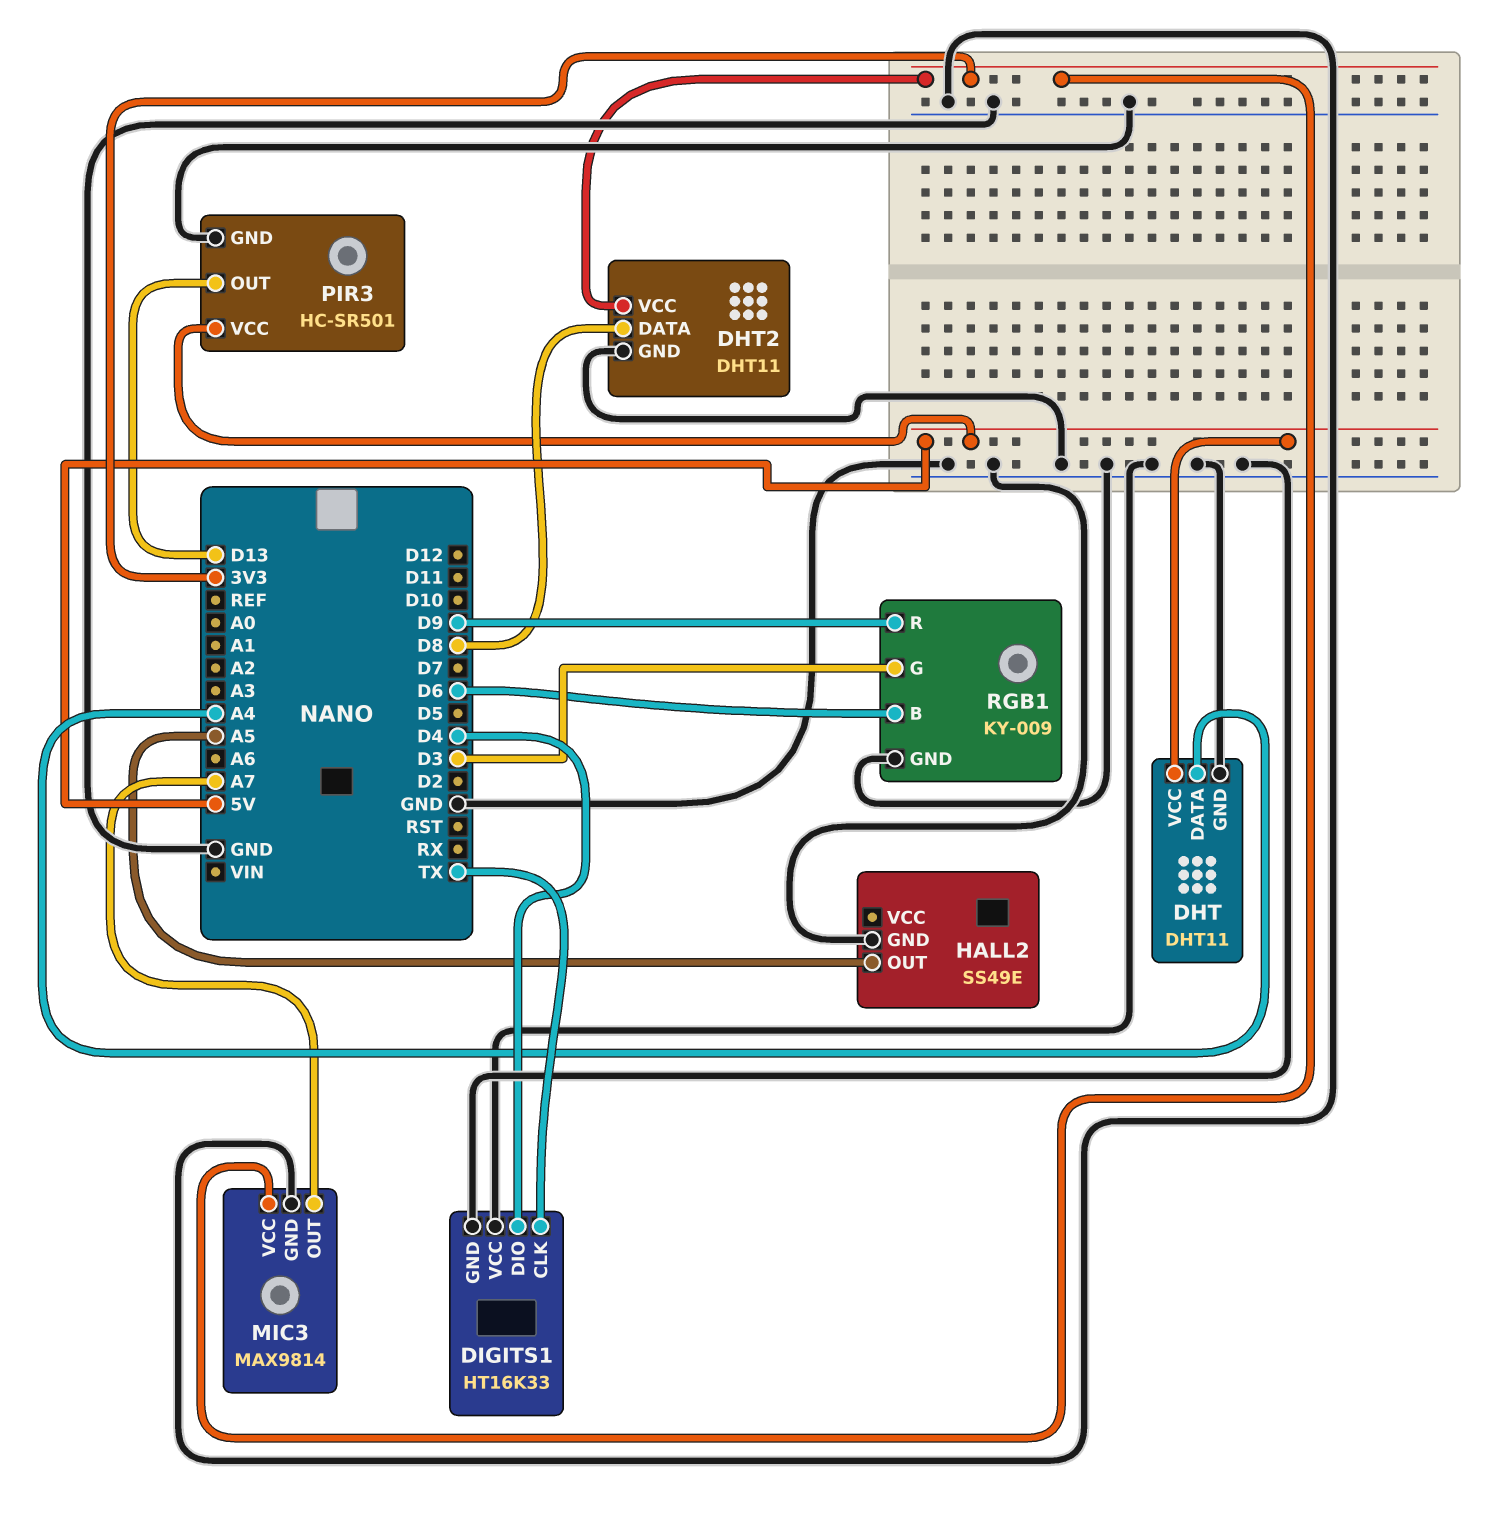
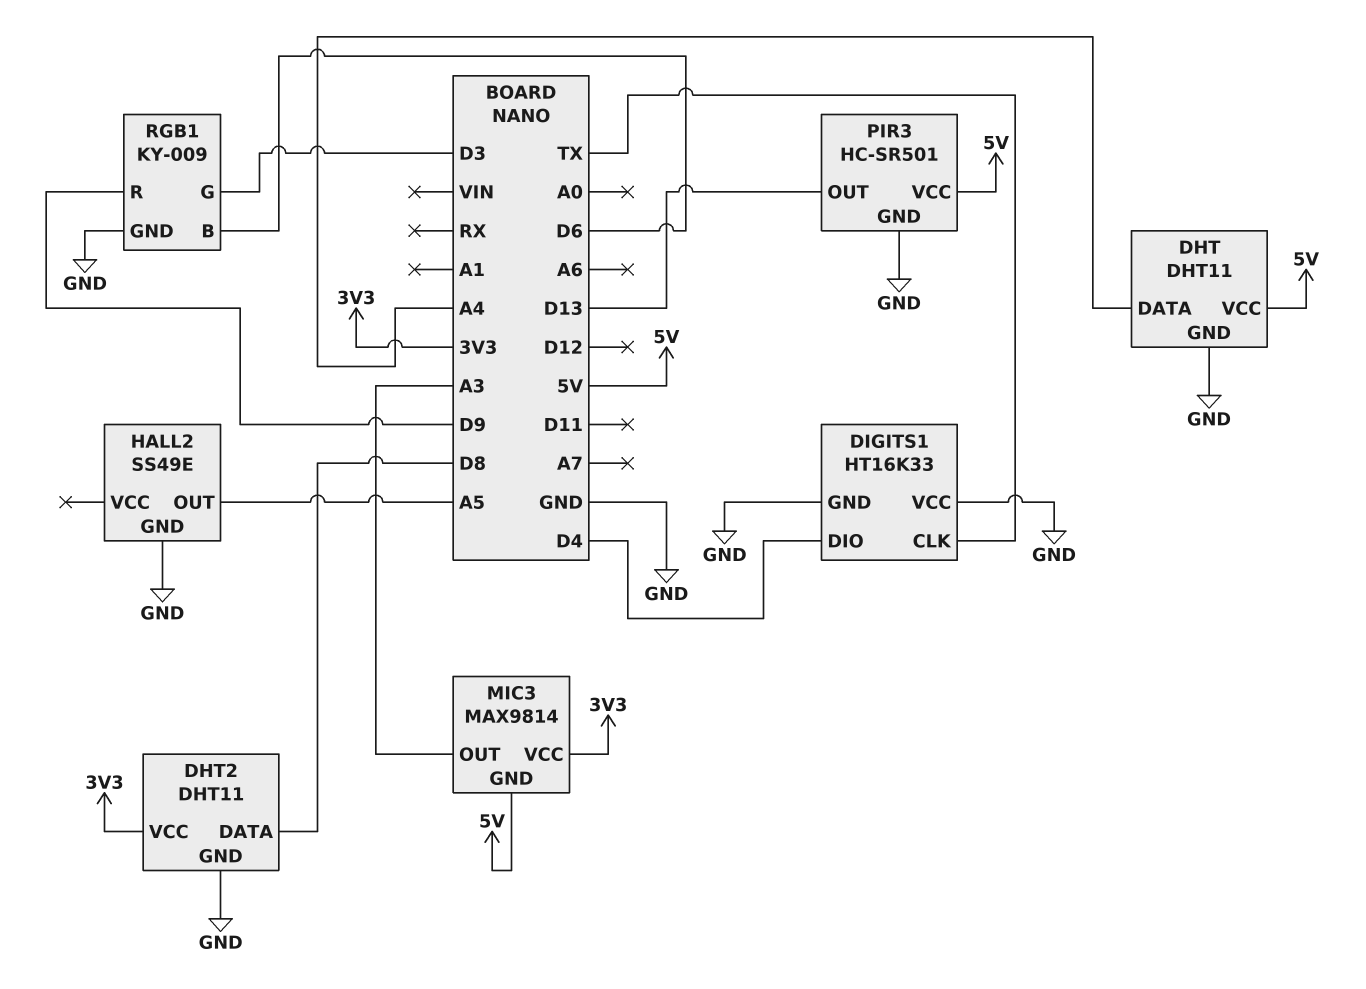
MIC3 pin GND: GND -> 5V
MIC3 pin OUT: A7 -> A3

